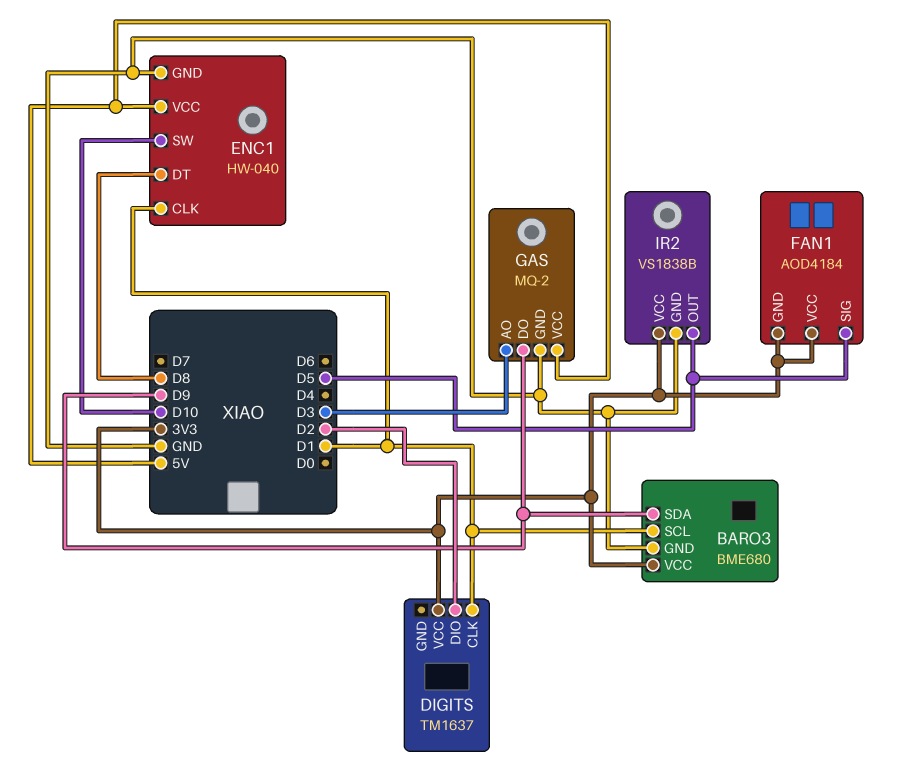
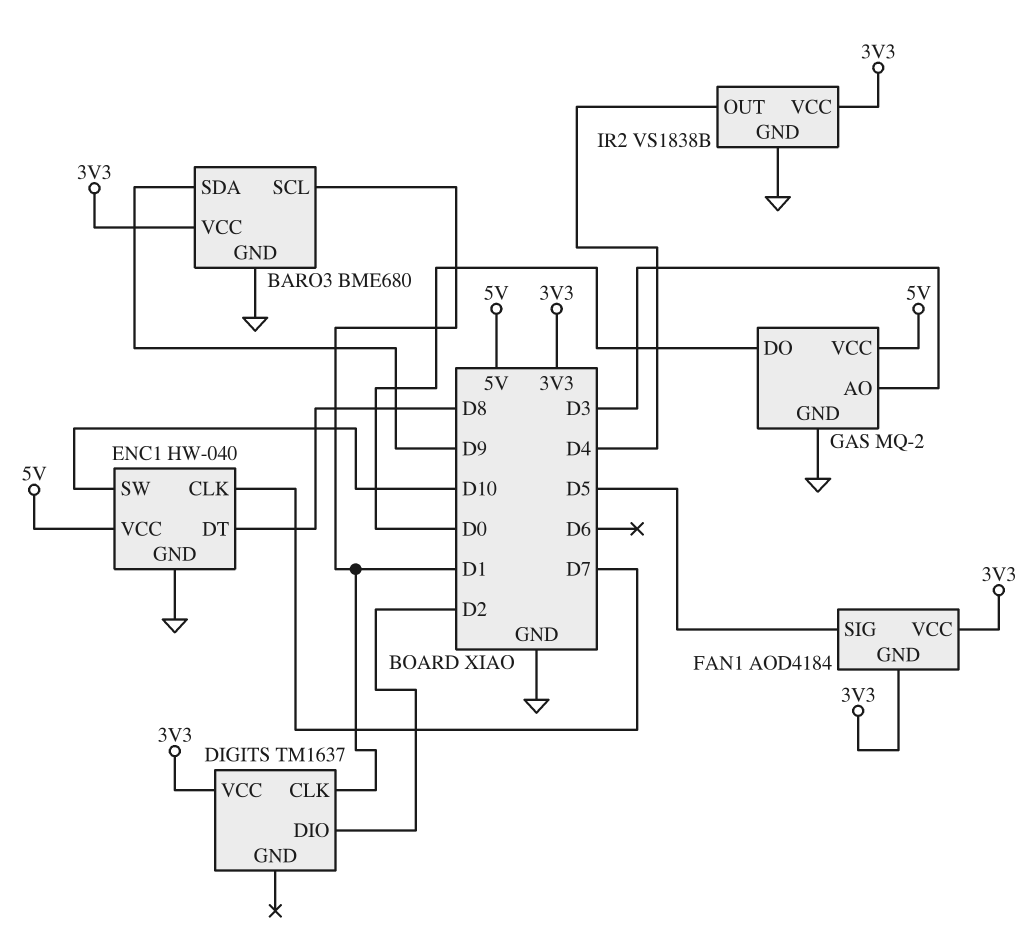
ENC1 pin CLK: D1 -> D7
GAS pin DO: D9 -> D0
IR2 pin OUT: D5 -> D4

